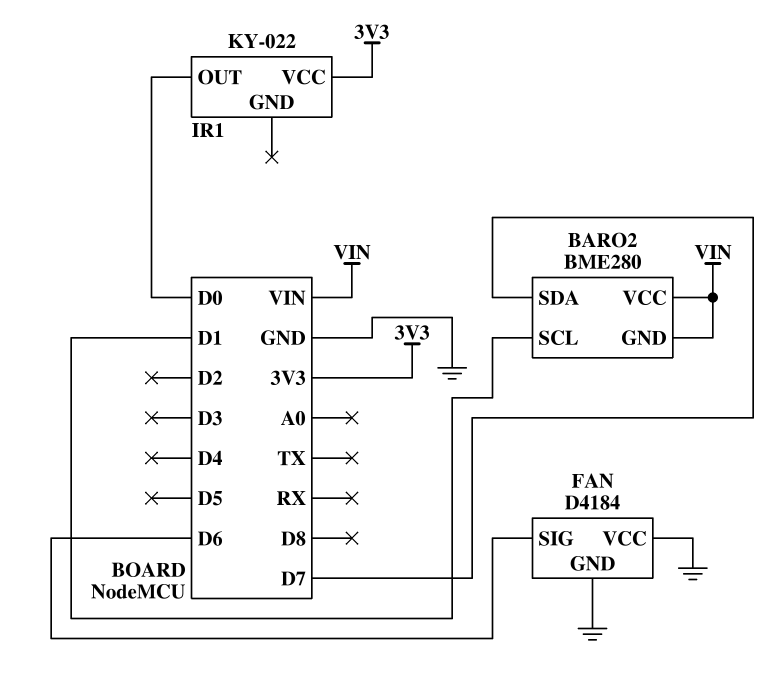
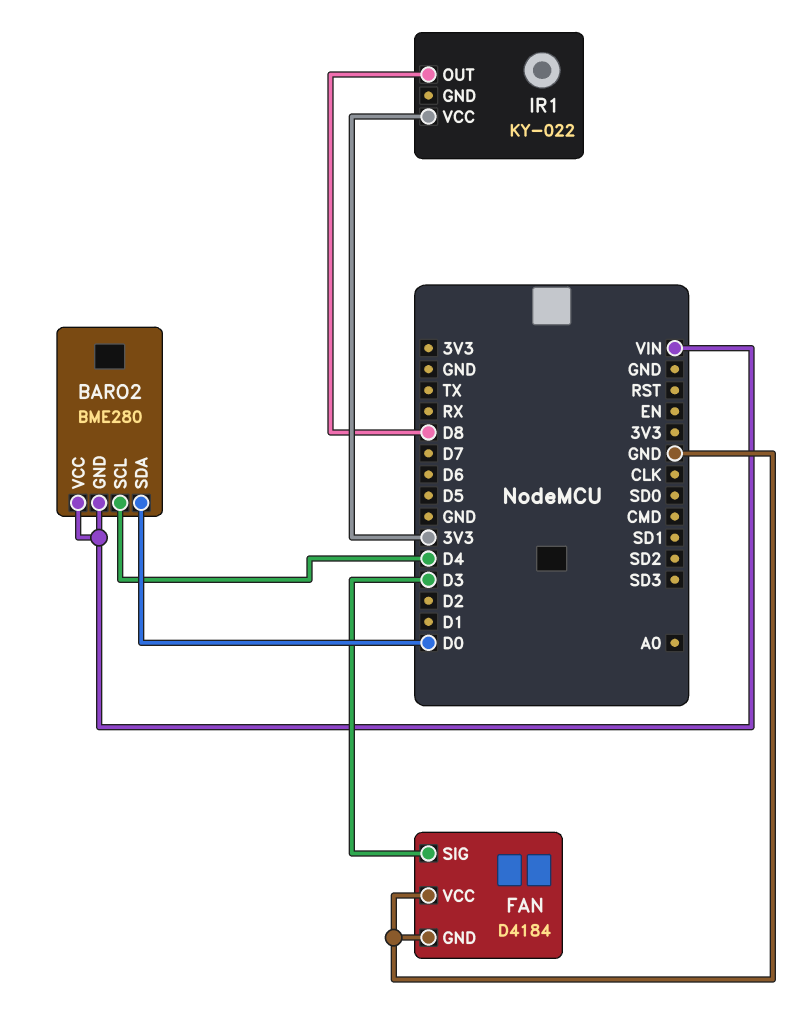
BARO2 pin SCL: D1 -> D4
BARO2 pin SDA: D7 -> D0
FAN pin SIG: D6 -> D3
IR1 pin OUT: D0 -> D8

